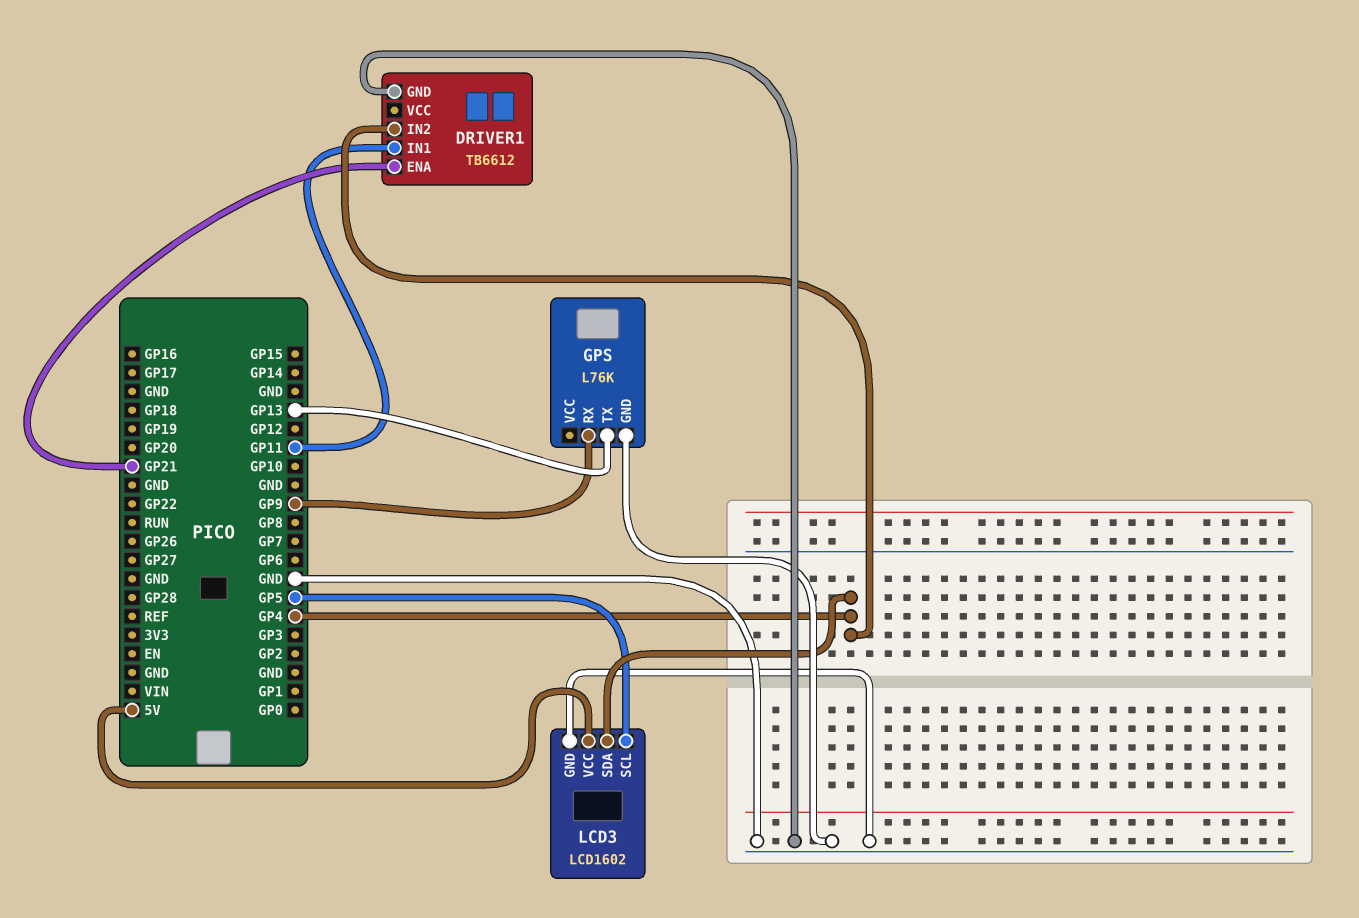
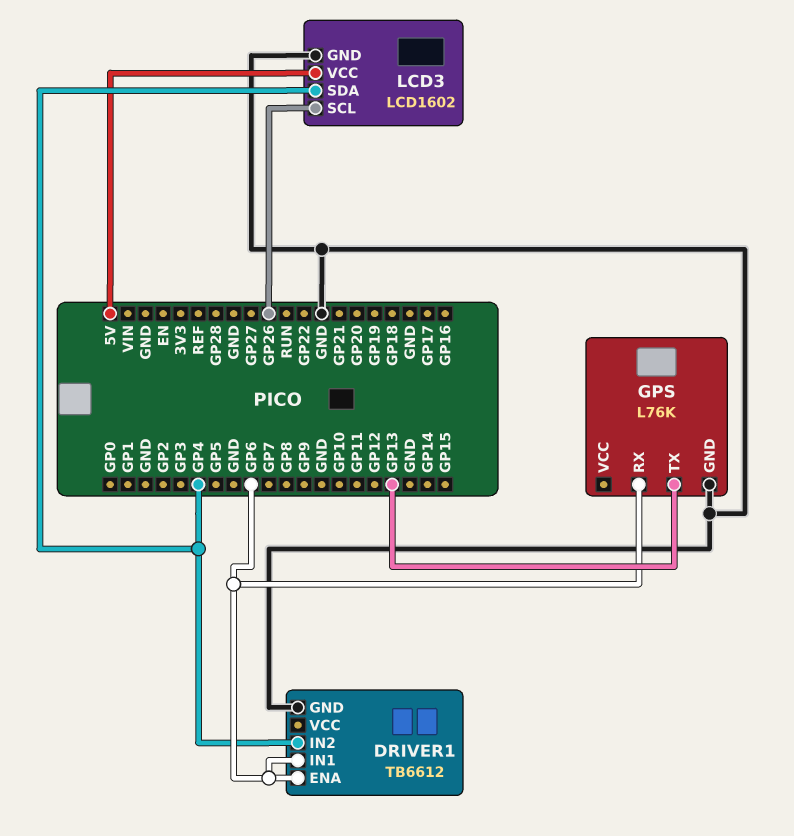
DRIVER1 pin ENA: GP21 -> GP6
DRIVER1 pin IN1: GP11 -> GP6
GPS pin RX: GP9 -> GP6
LCD3 pin SCL: GP5 -> GP26

